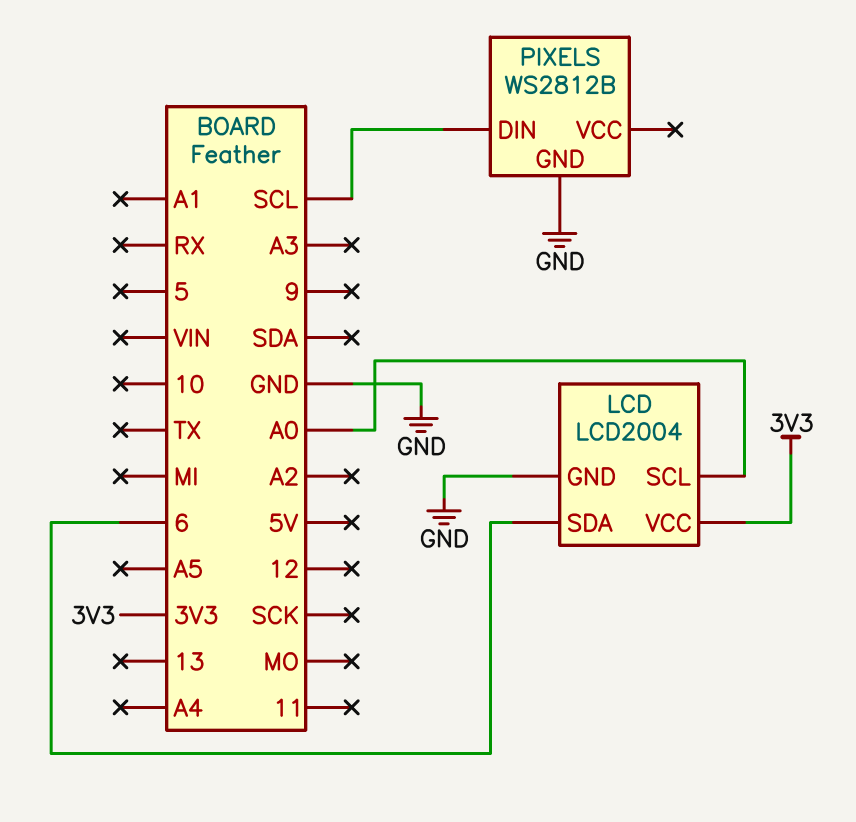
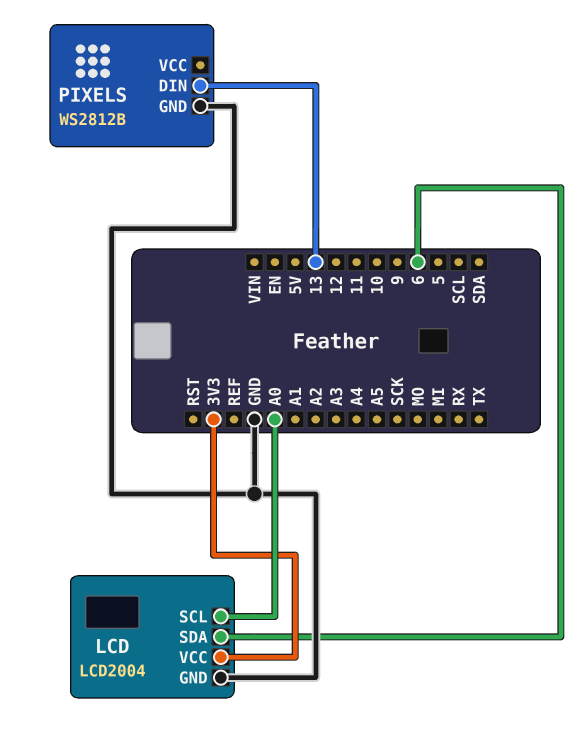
PIXELS pin DIN: SCL -> 13

